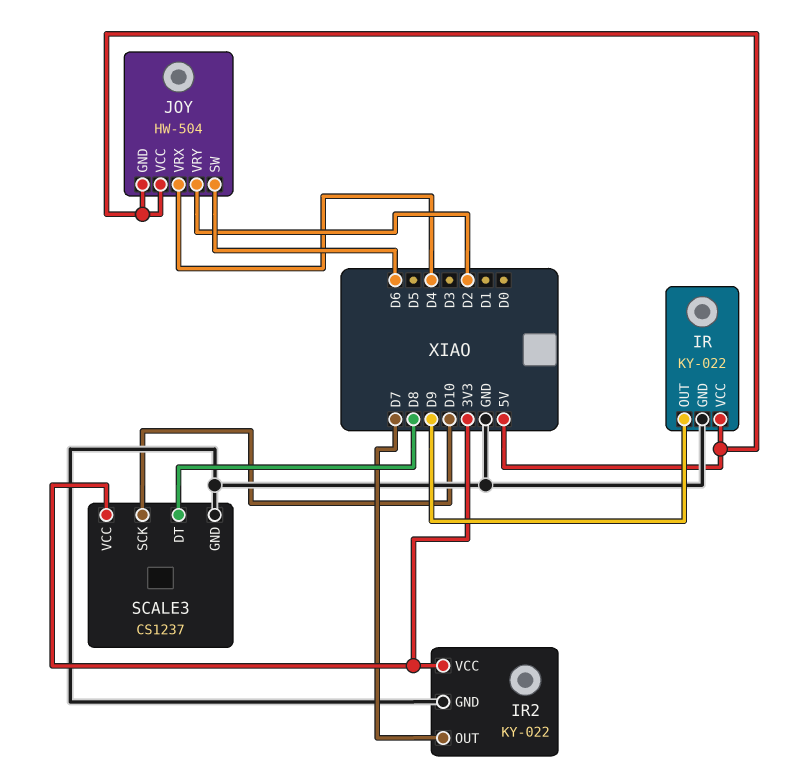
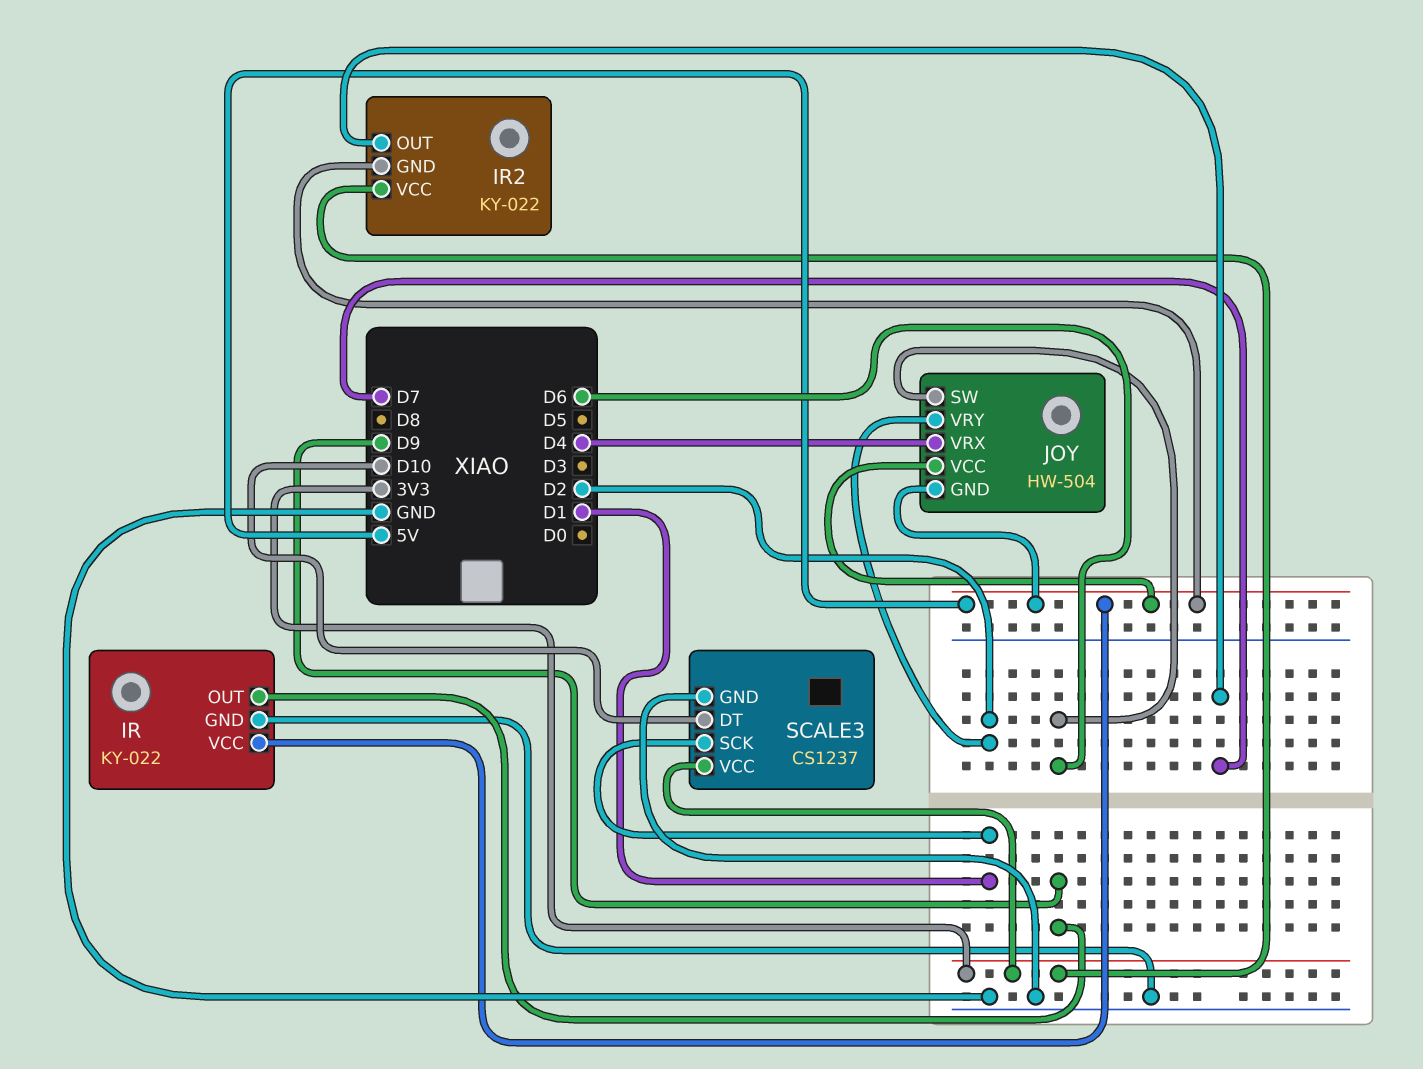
IR2 pin GND: GND -> 5V
SCALE3 pin DT: D8 -> D10
SCALE3 pin SCK: D10 -> D1

